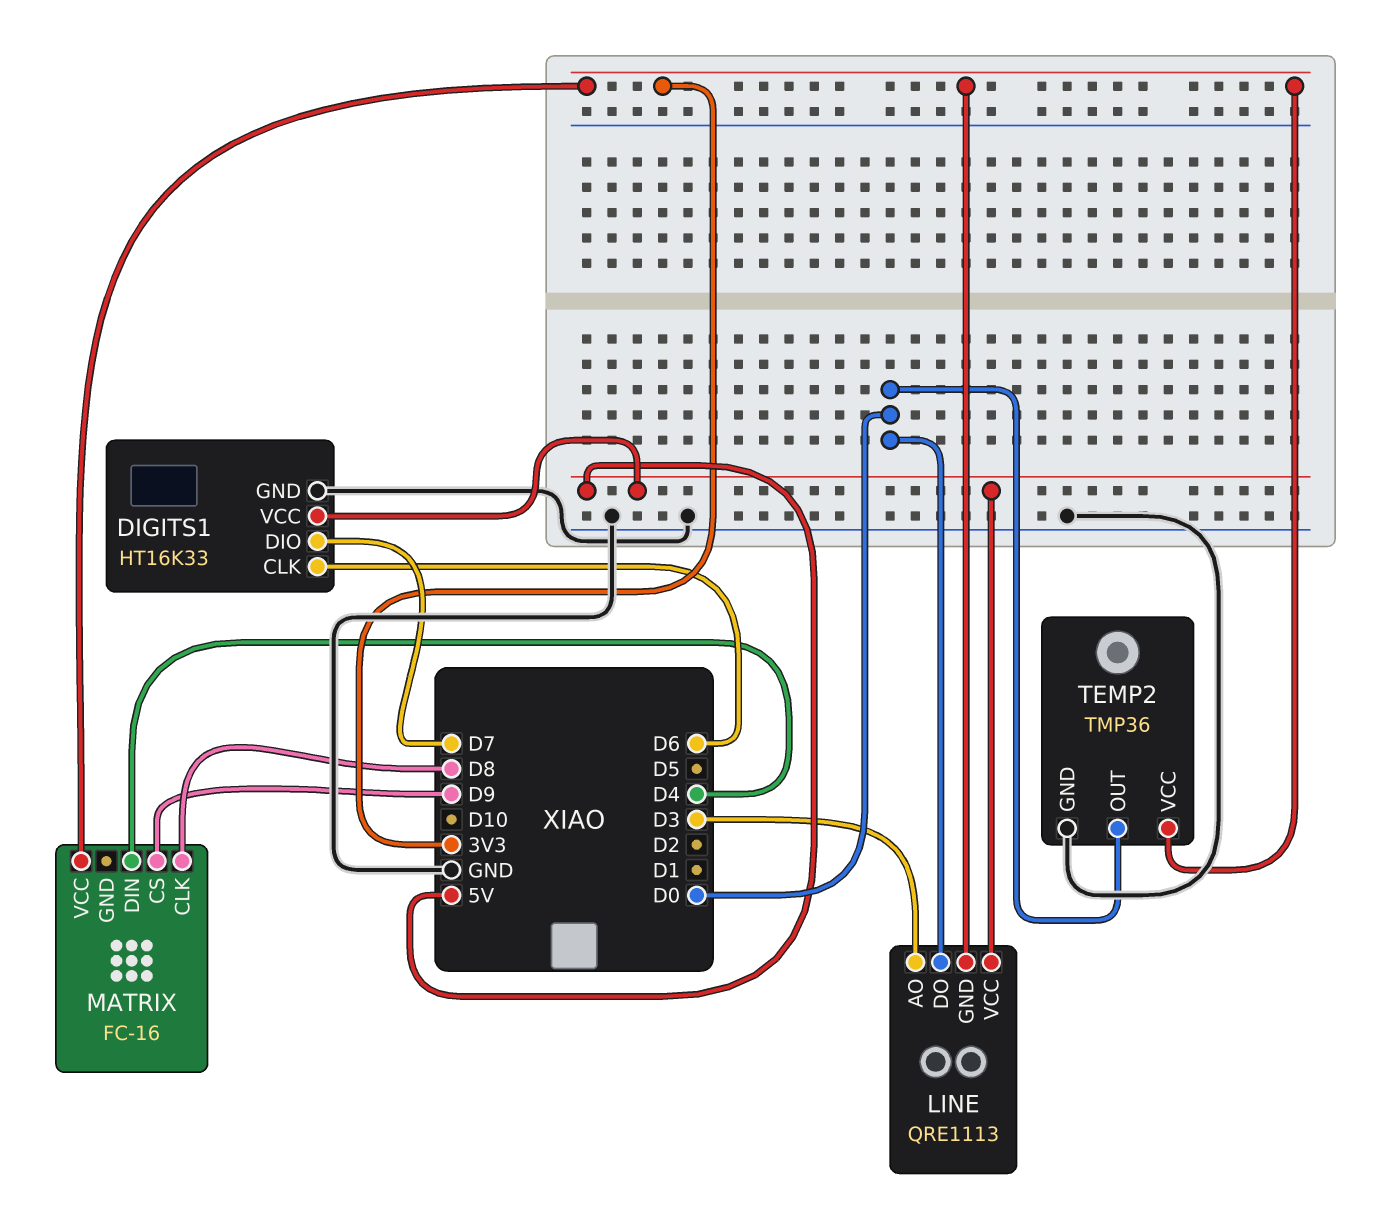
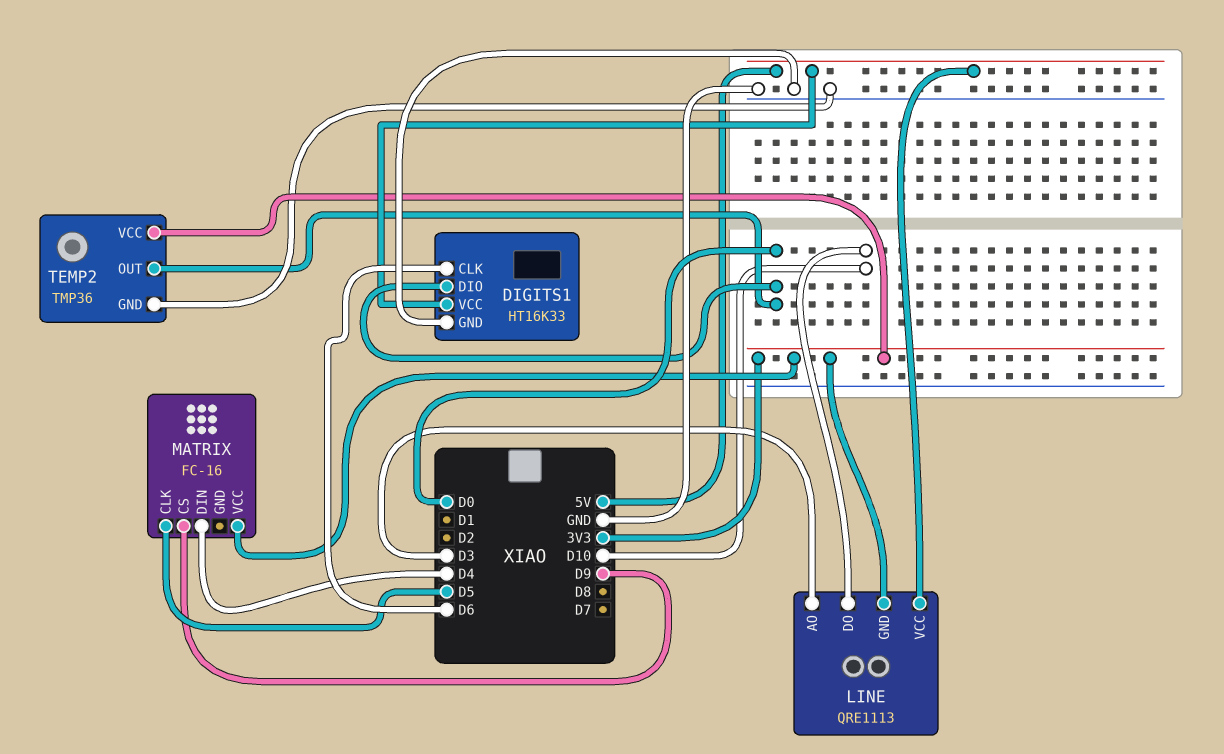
DIGITS1 pin DIO: D7 -> D0
LINE pin DO: D0 -> D10
MATRIX pin CLK: D8 -> D5

